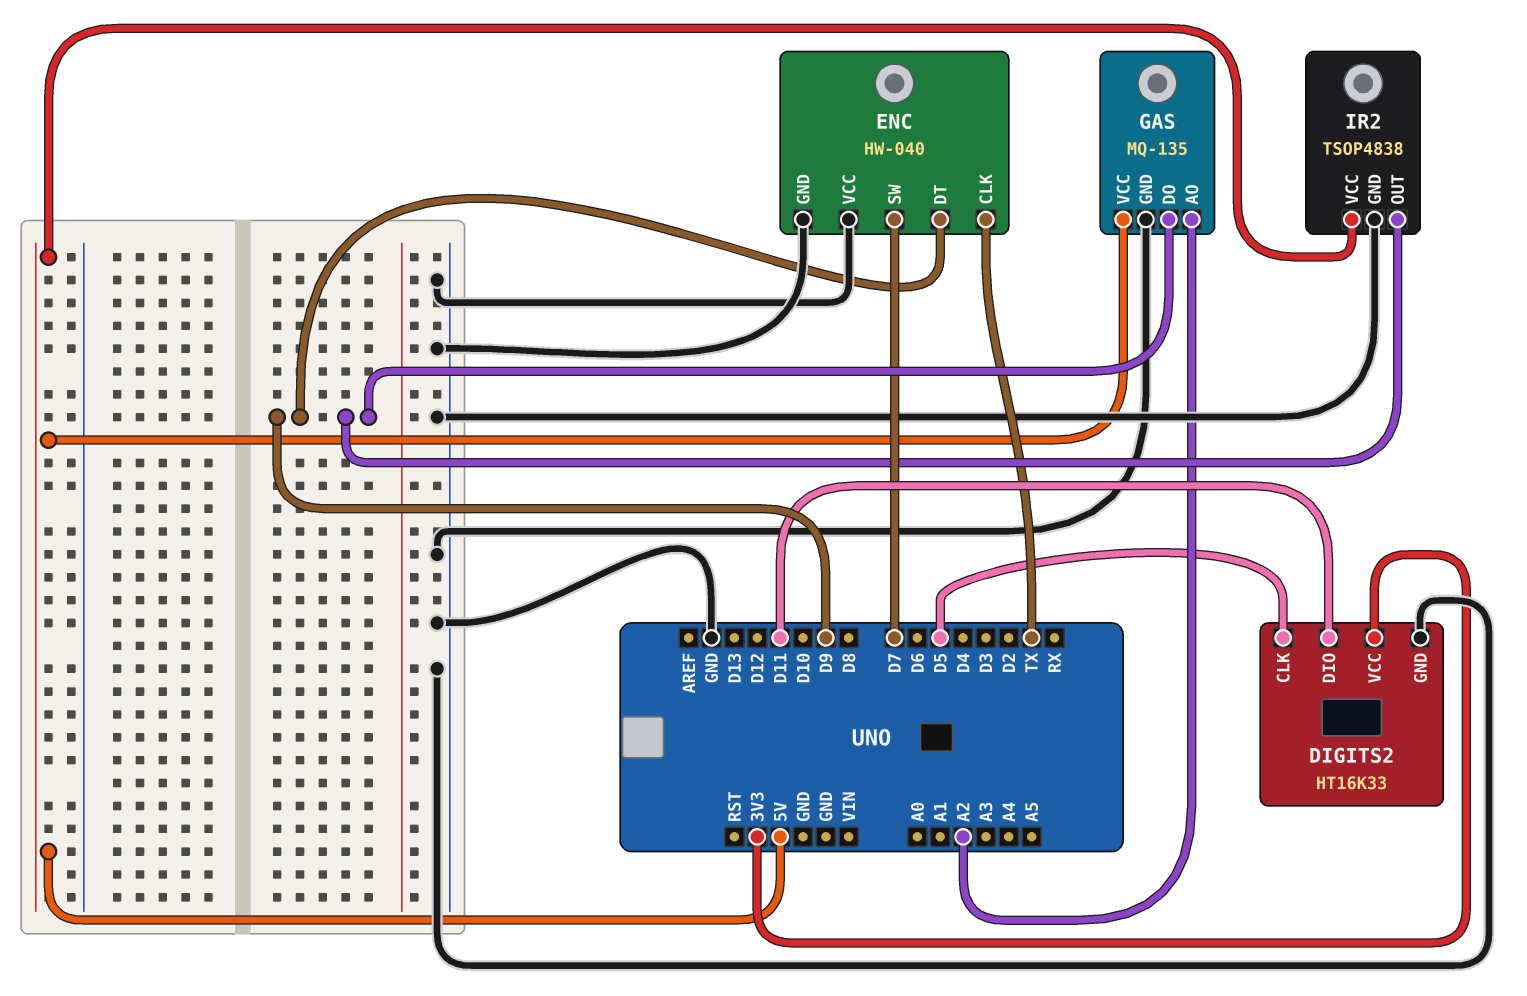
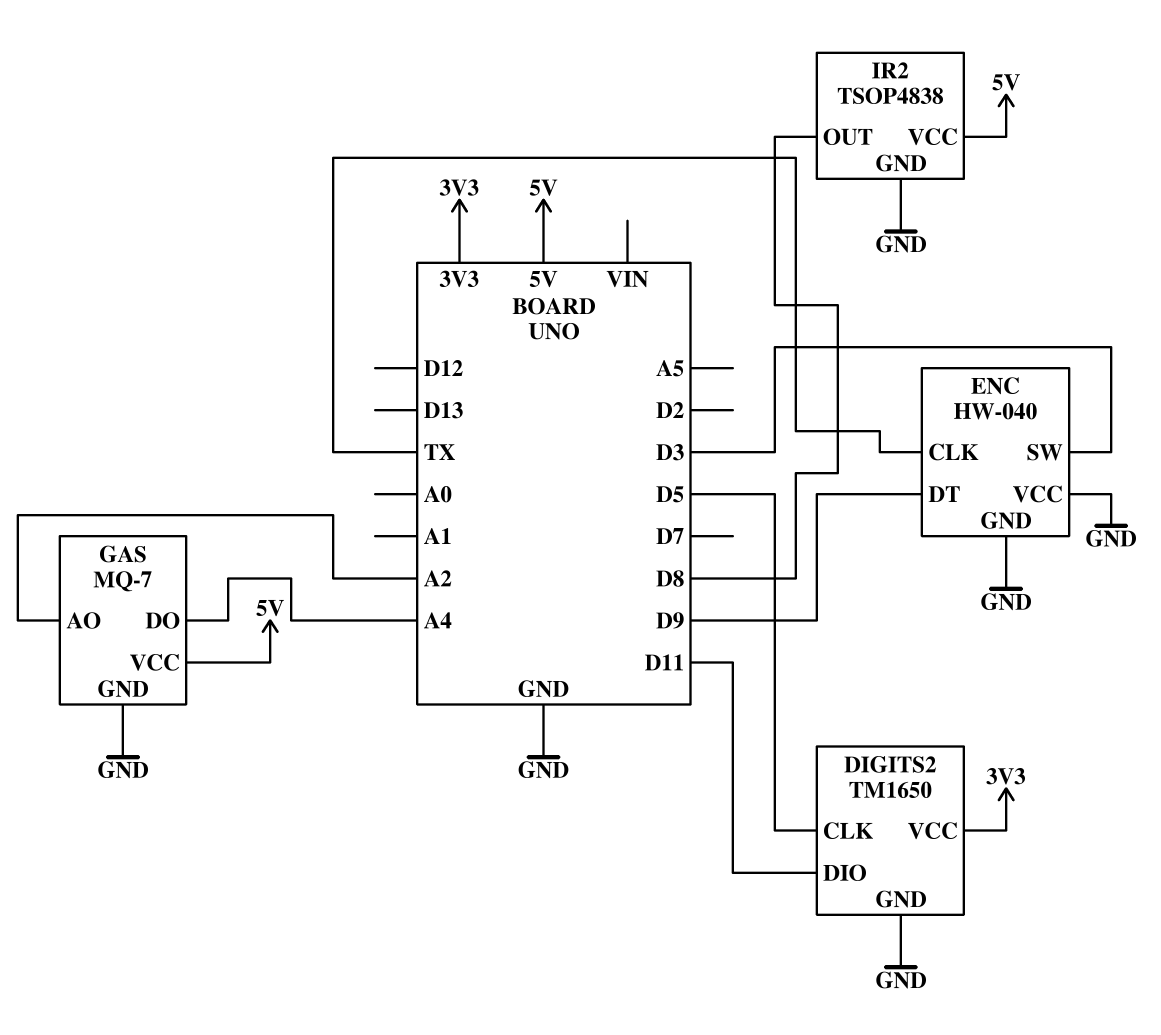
DIGITS2: HT16K33 -> TM1650
ENC pin SW: D7 -> D3
GAS: MQ-135 -> MQ-7
GAS pin DO: D9 -> A4
IR2 pin OUT: D9 -> D8

